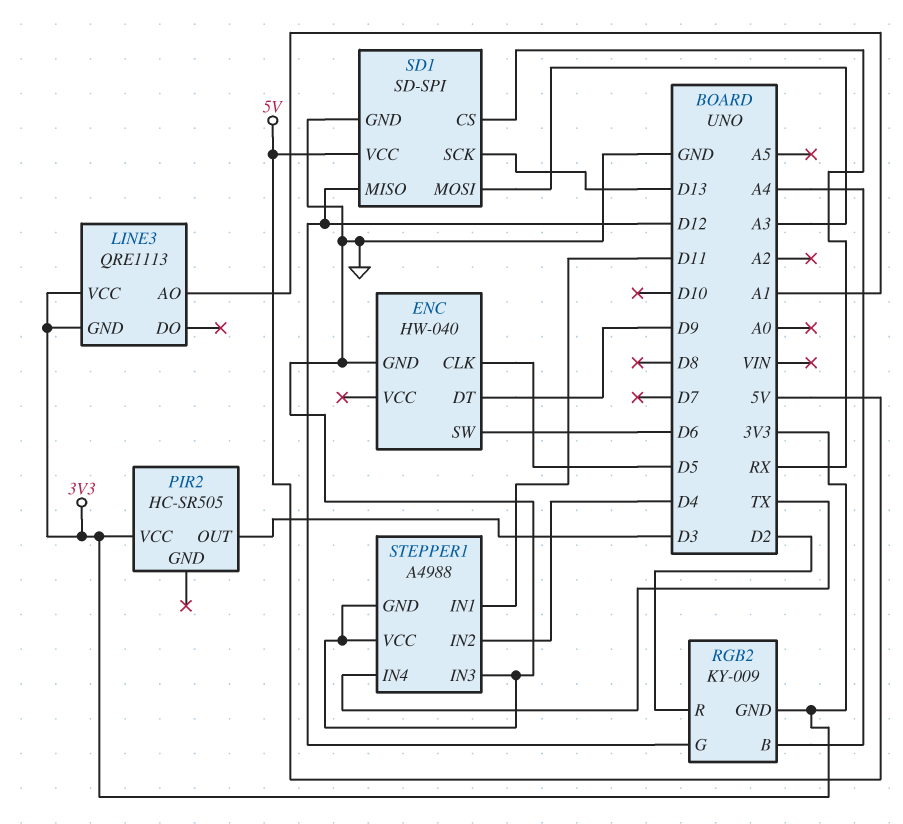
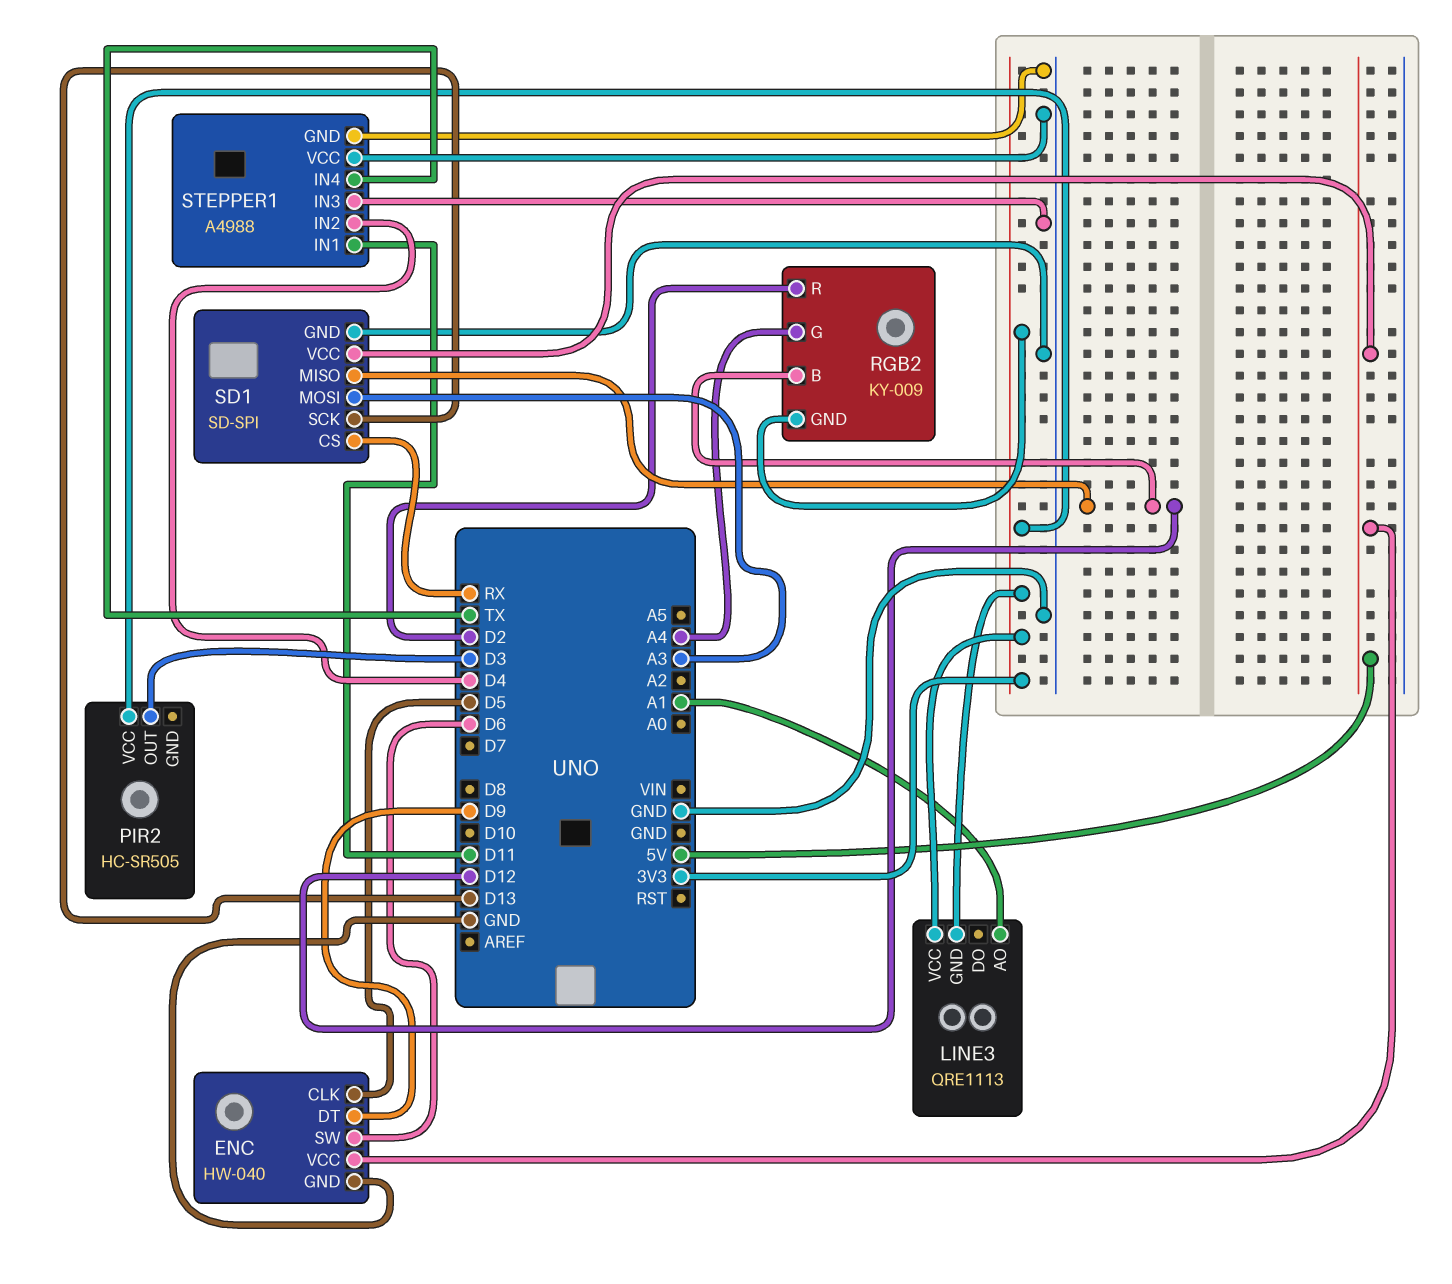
ENC pin VCC: none -> 5V
RGB2 pin B: A4 -> D12
RGB2 pin G: D12 -> A4

